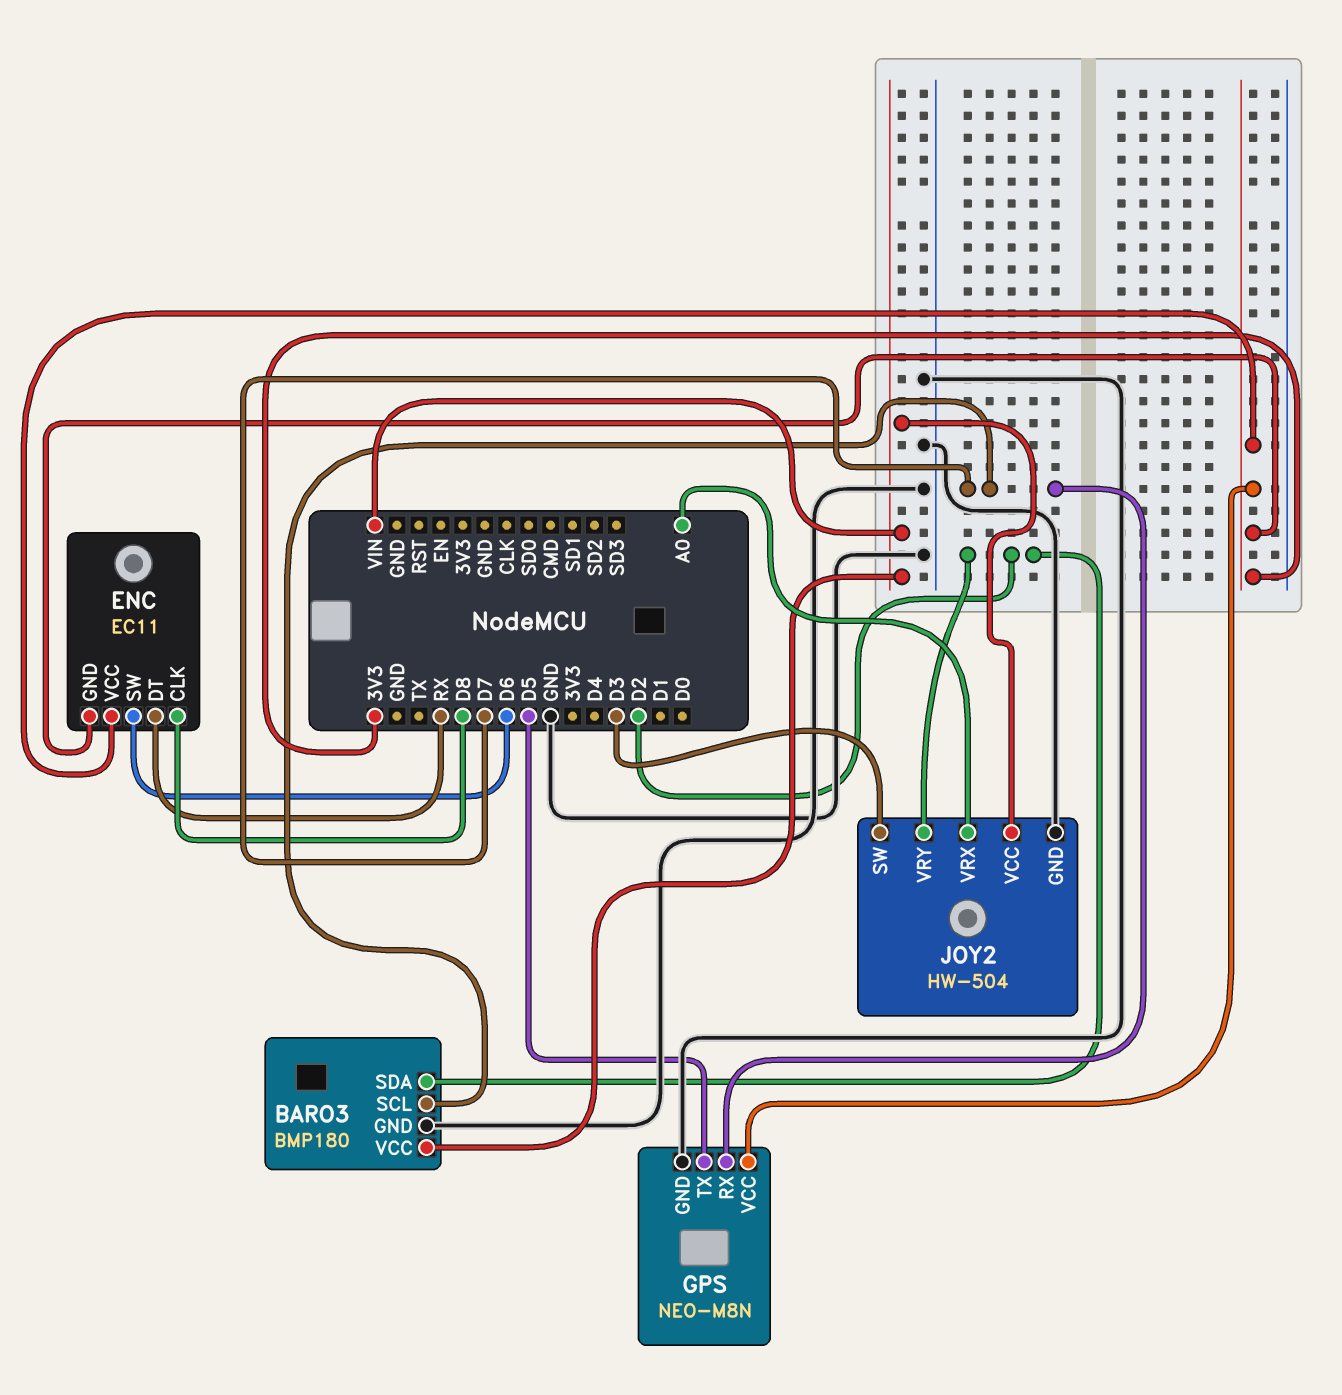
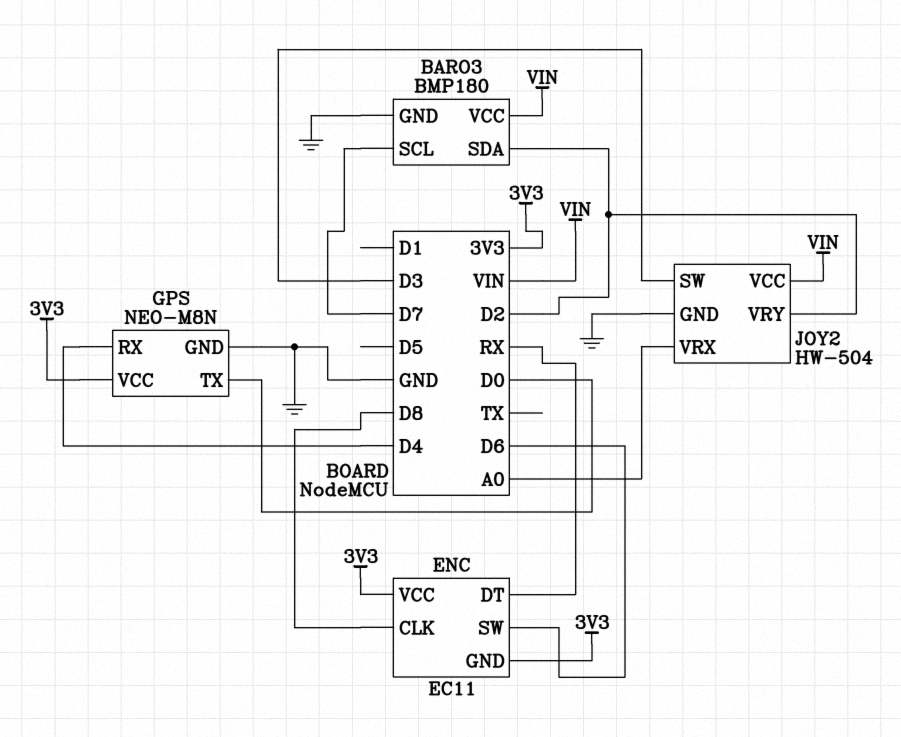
GPS pin RX: D7 -> D4
GPS pin TX: D5 -> D0

